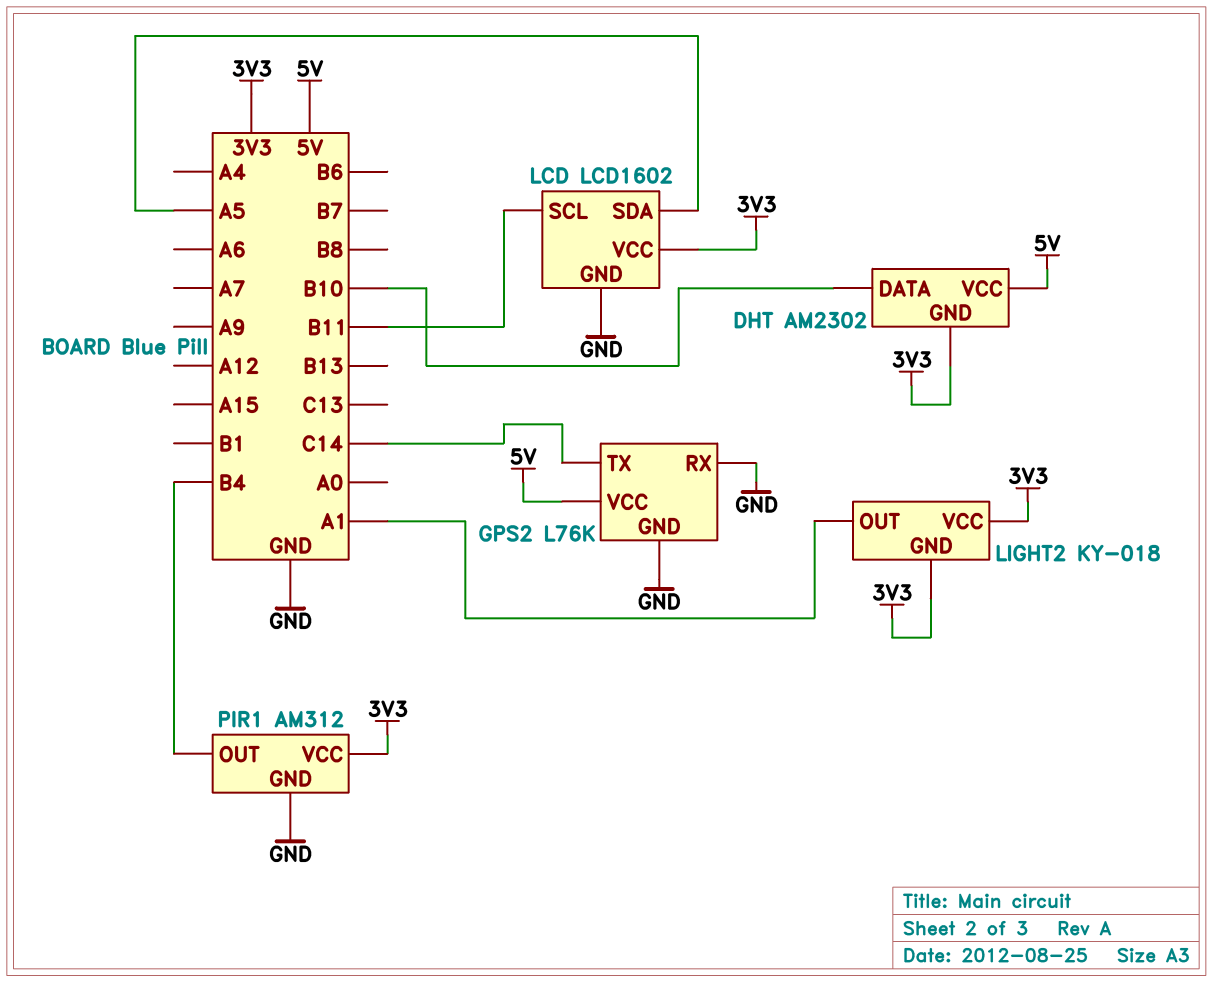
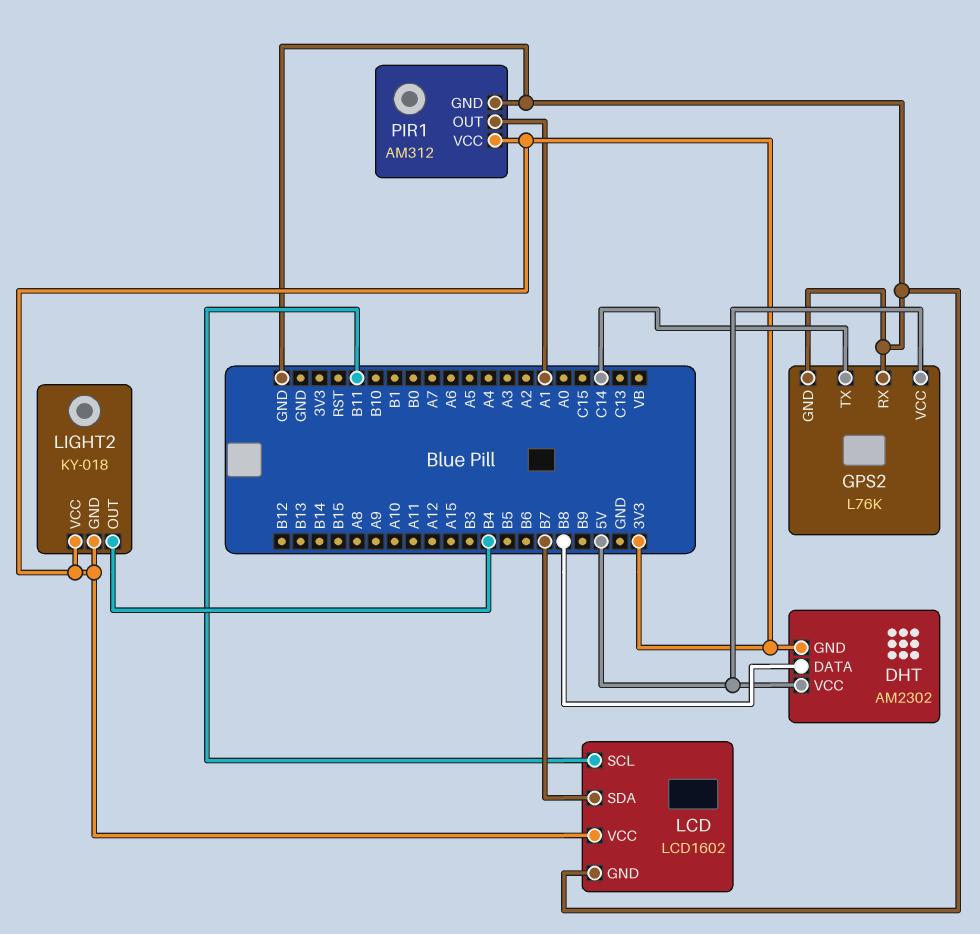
DHT pin DATA: B10 -> B8
LCD pin SDA: A5 -> B7
LIGHT2 pin OUT: A1 -> B4
PIR1 pin OUT: B4 -> A1

